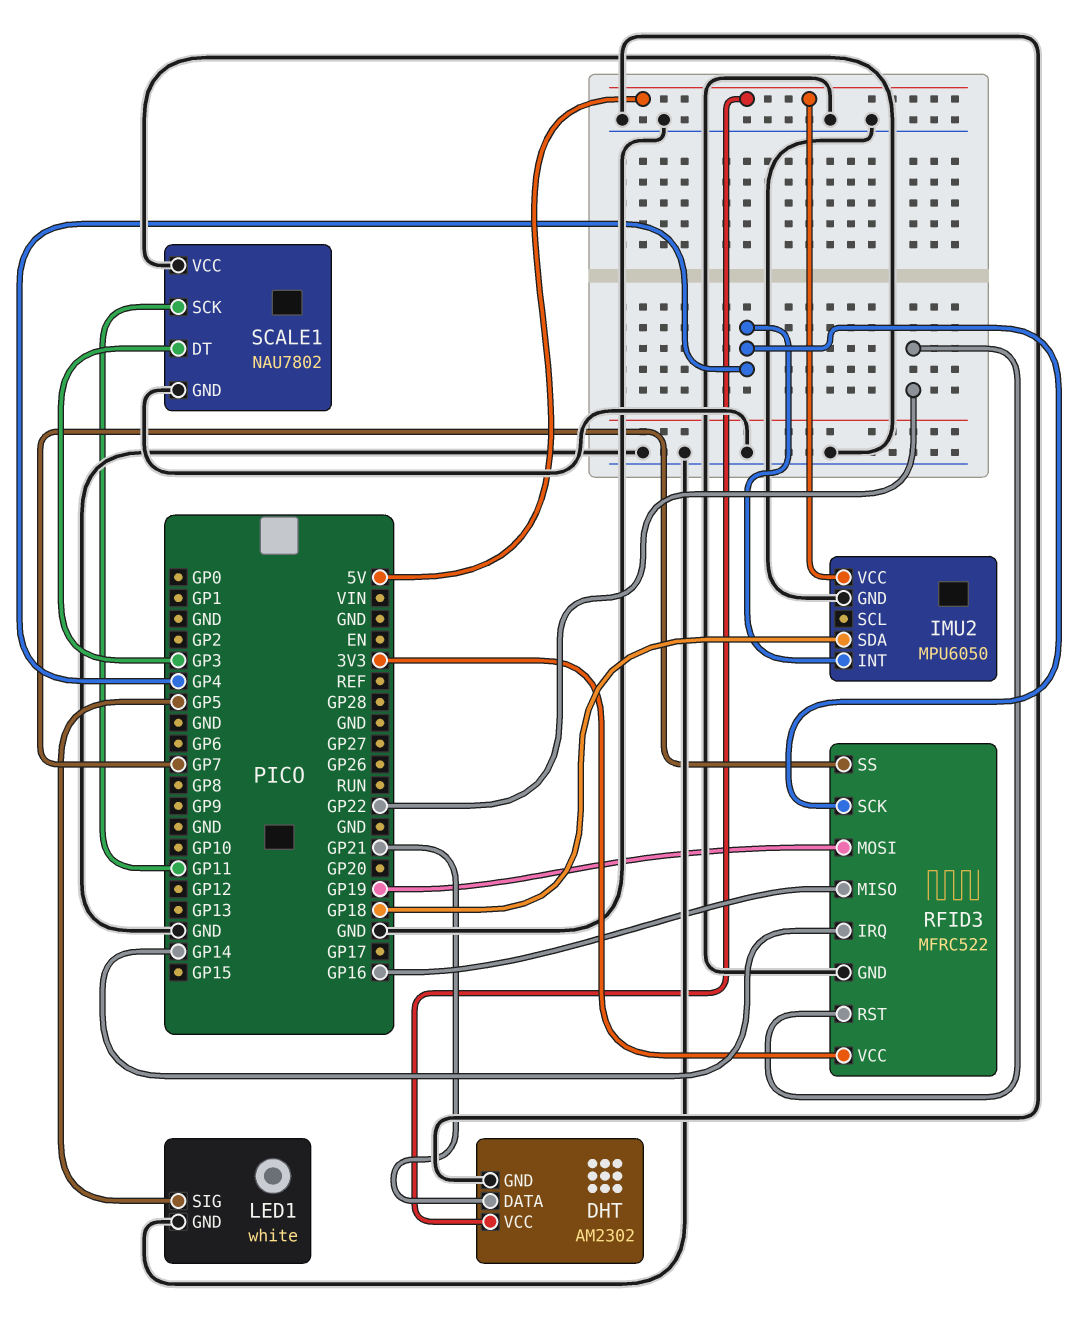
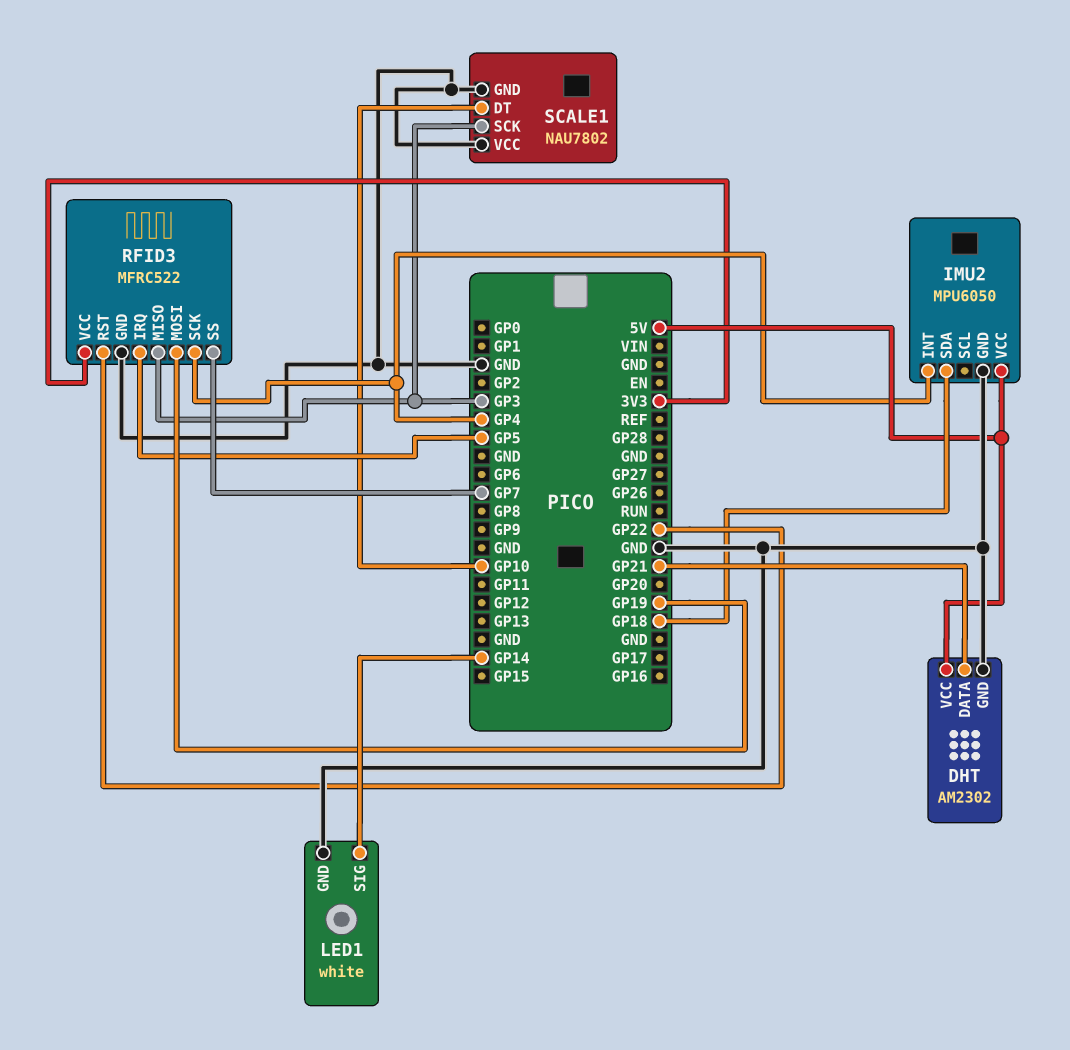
LED1 pin SIG: GP5 -> GP14
RFID3 pin IRQ: GP14 -> GP5
RFID3 pin MISO: GP16 -> GP3
SCALE1 pin DT: GP3 -> GP10
SCALE1 pin SCK: GP11 -> GP3

